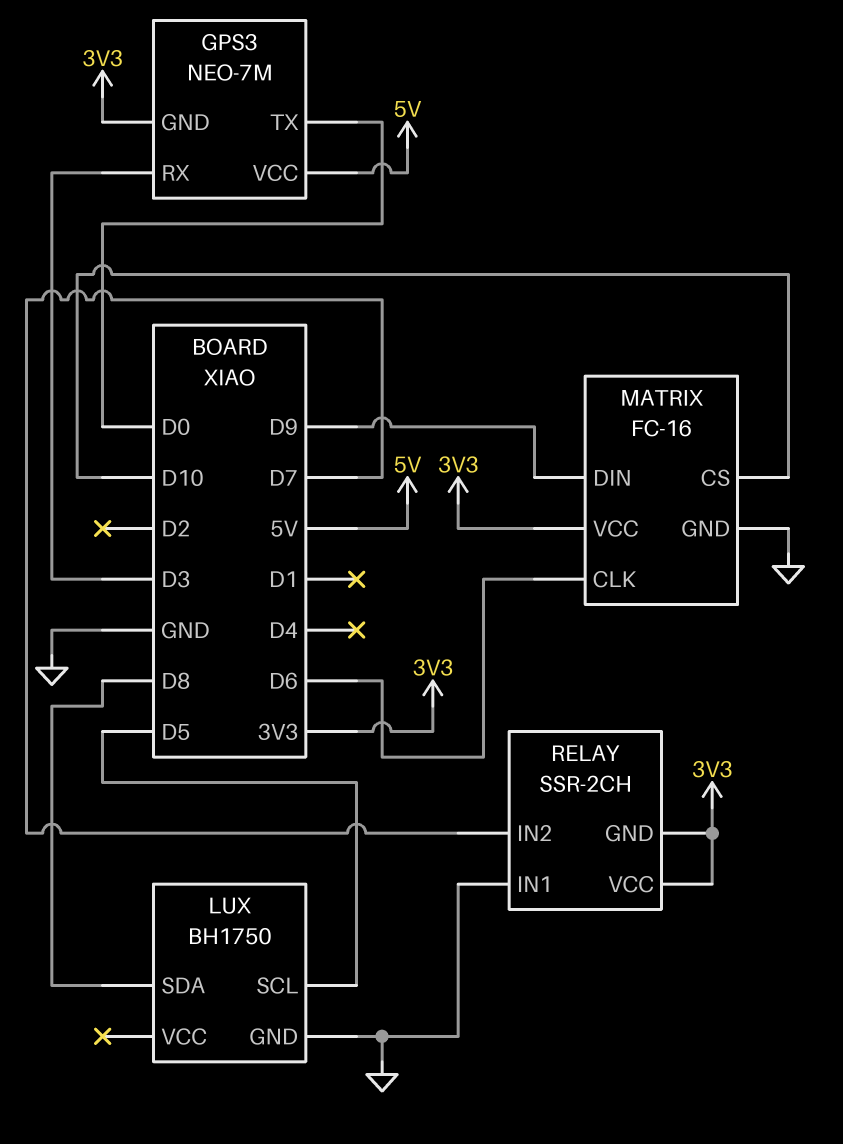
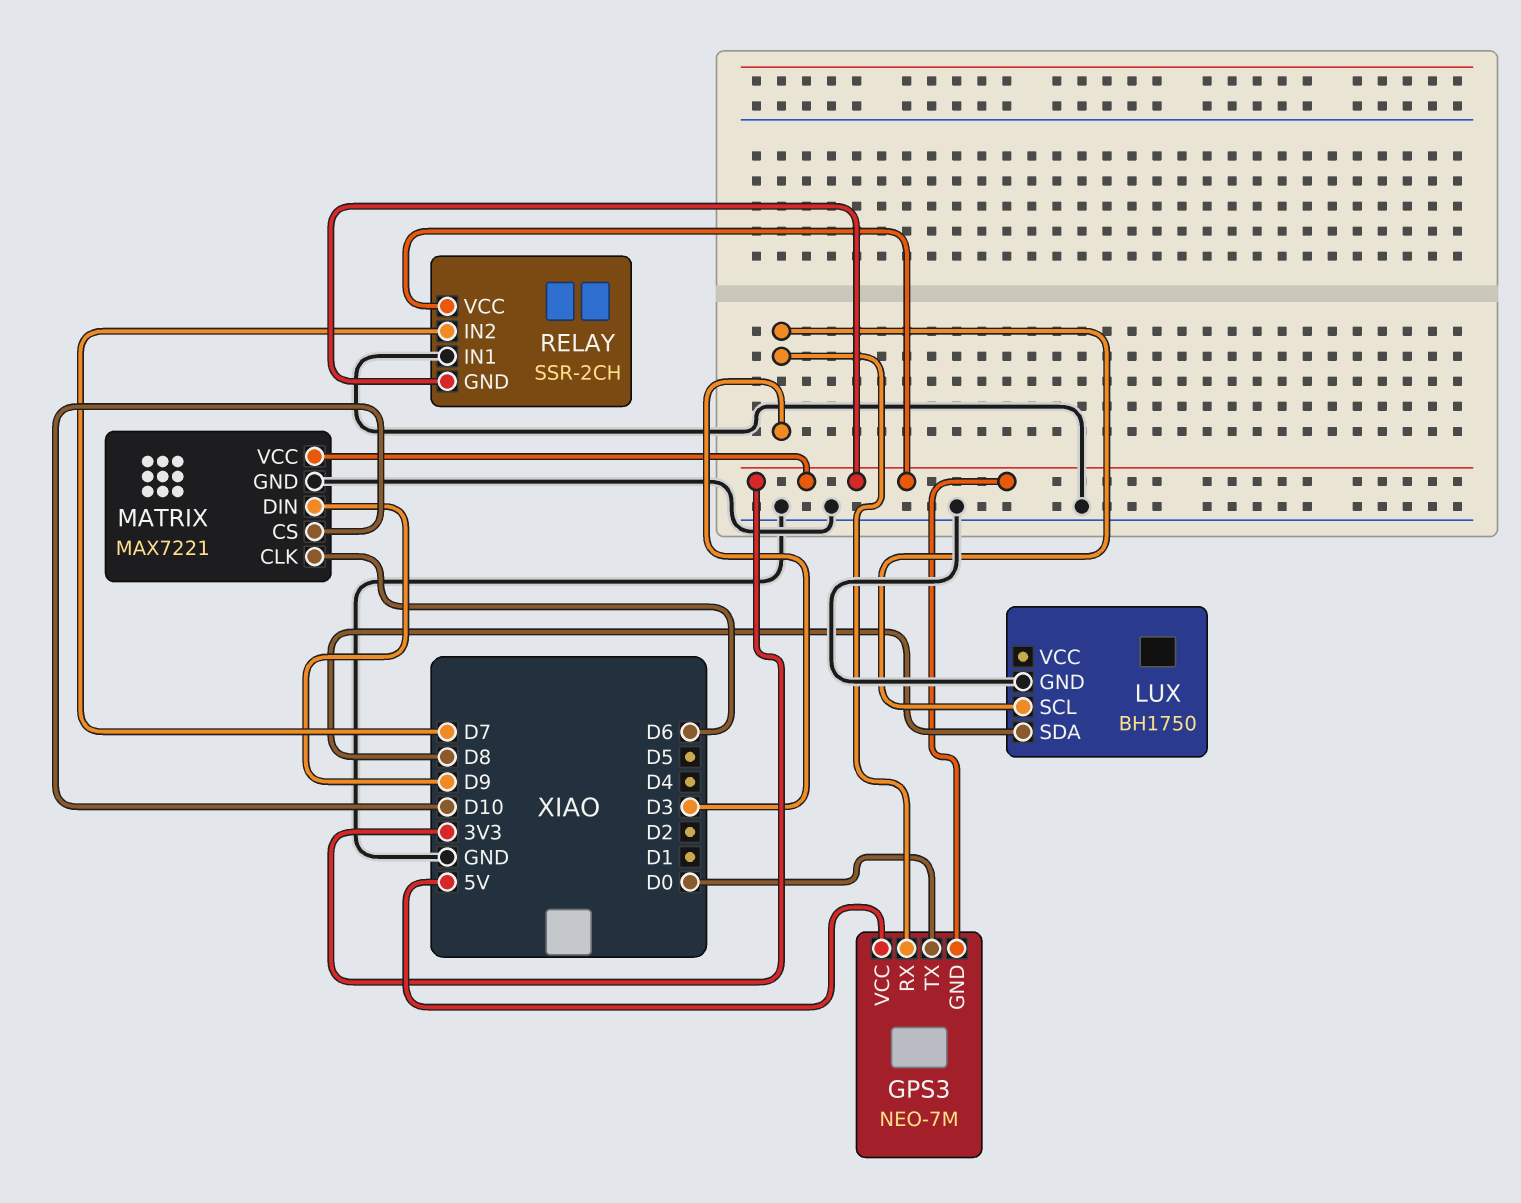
LUX pin SCL: D5 -> D3
MATRIX: FC-16 -> MAX7221

